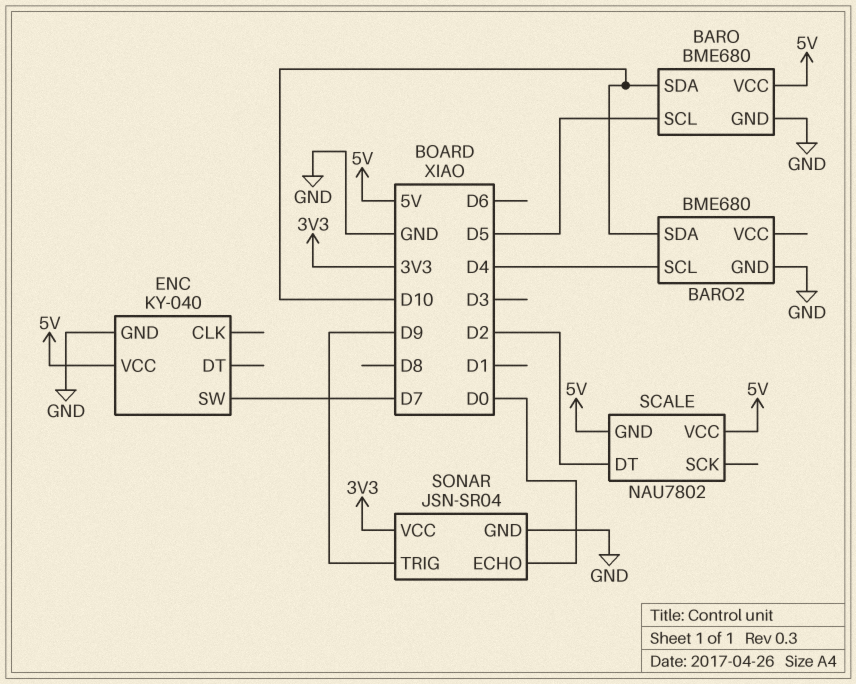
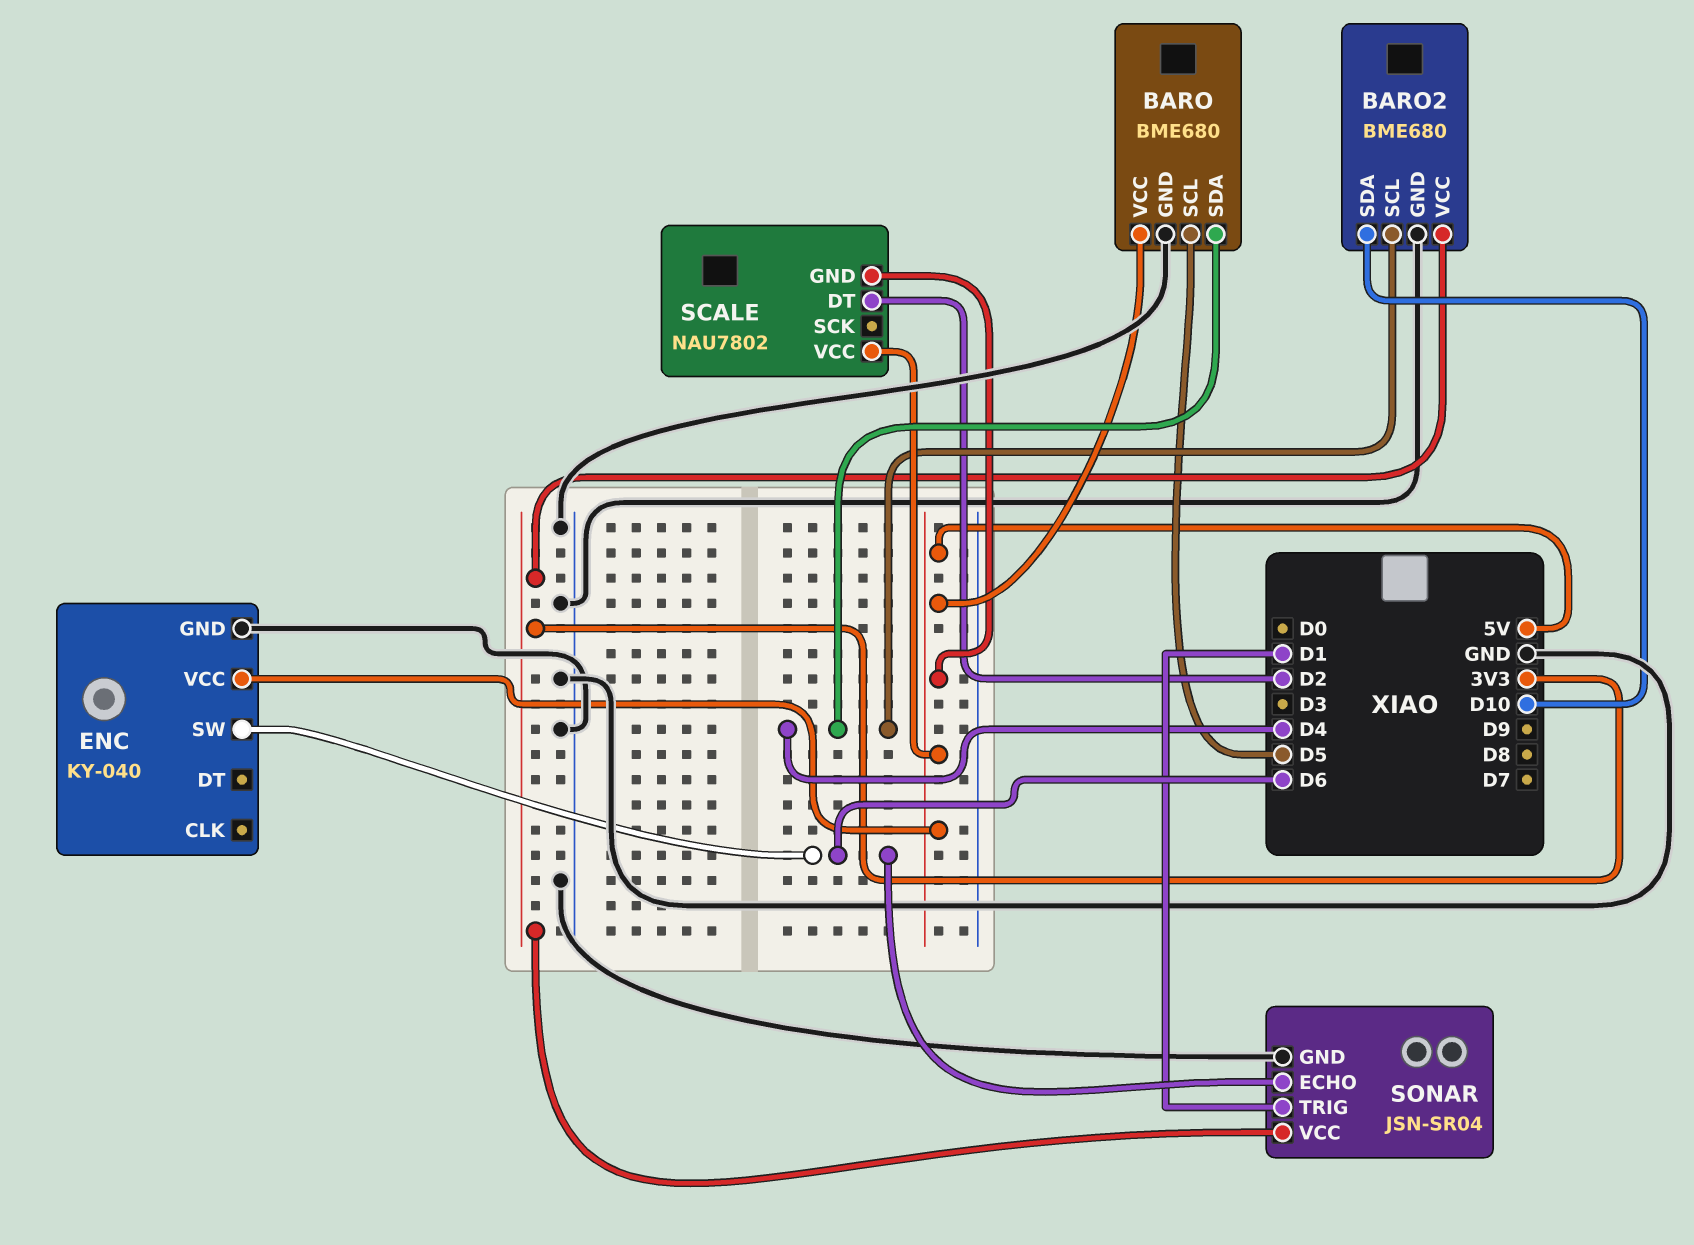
BARO pin SDA: D10 -> D4
BARO2 pin VCC: none -> 3V3
ENC pin SW: D7 -> D6
SONAR pin ECHO: D0 -> D6
SONAR pin TRIG: D9 -> D1

